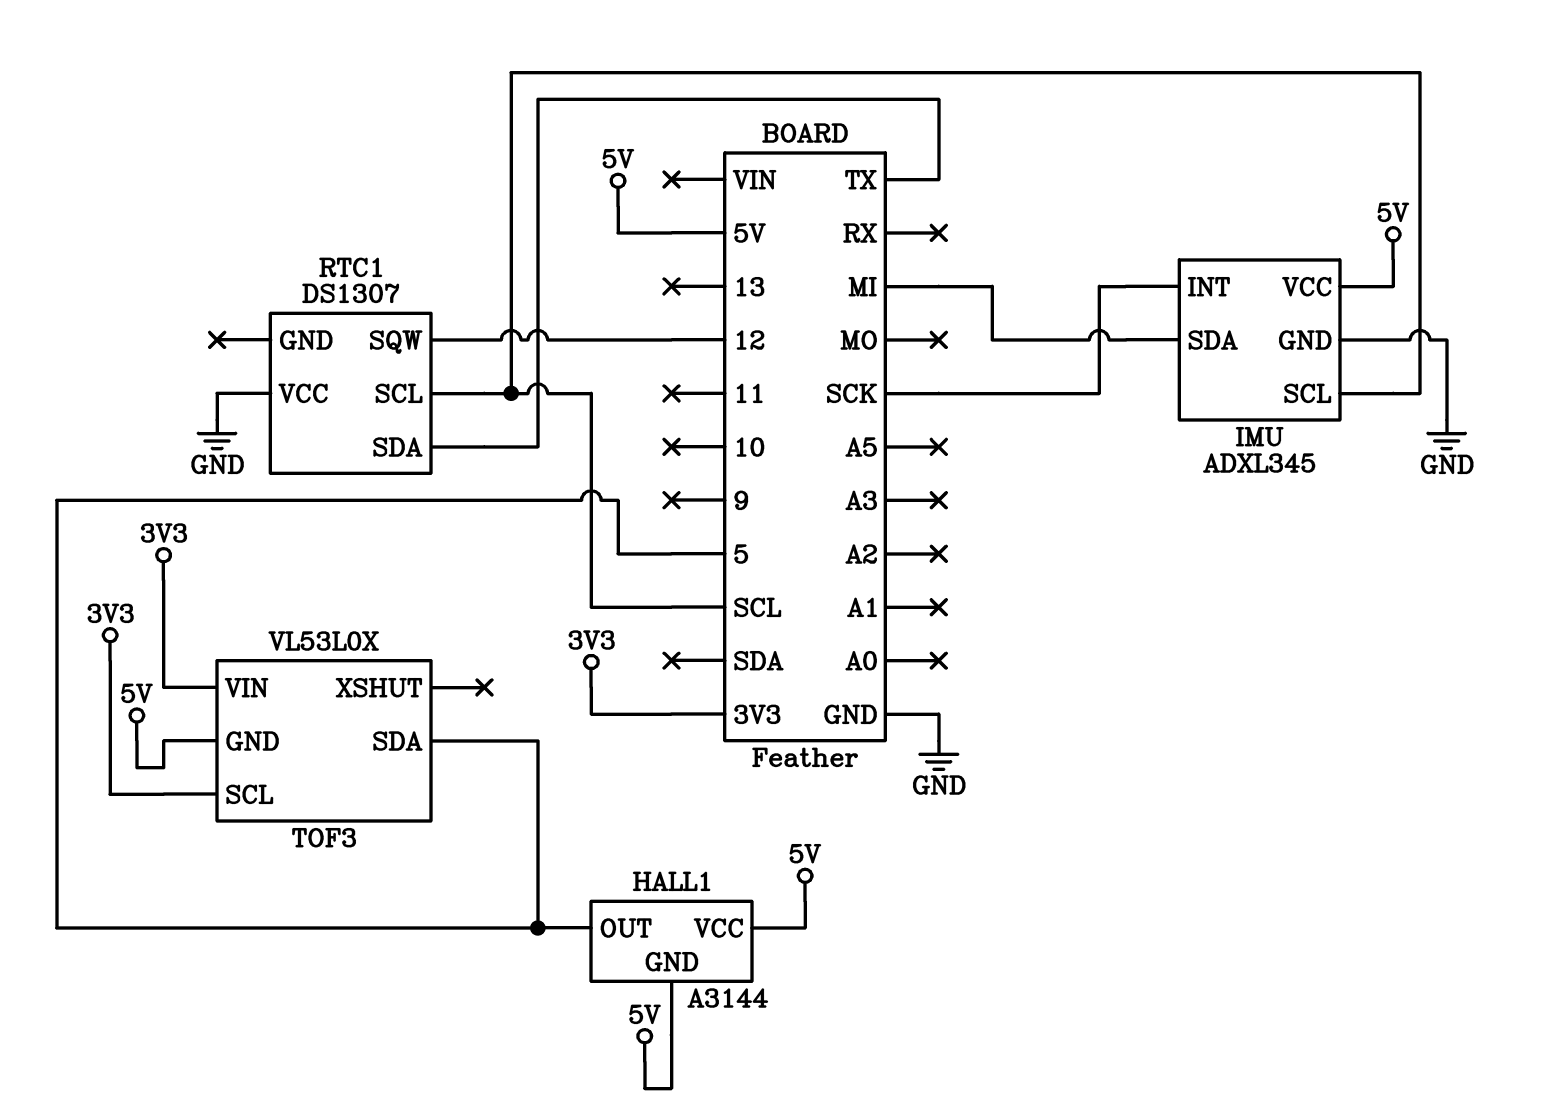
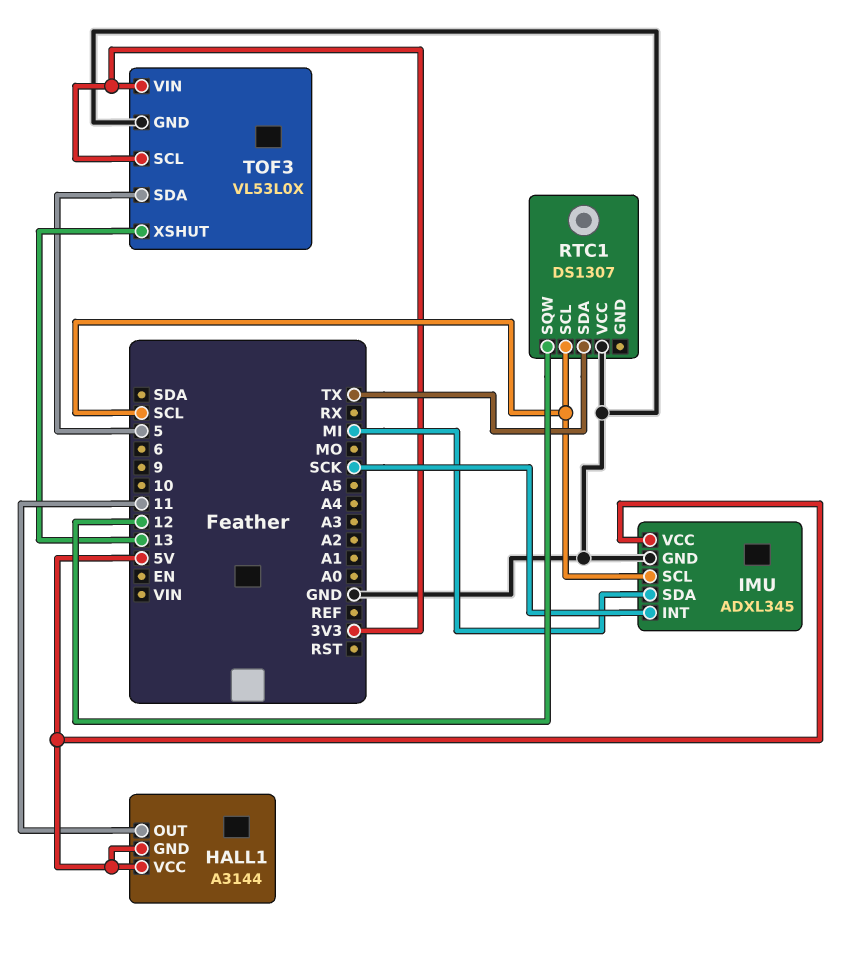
HALL1 pin OUT: 5 -> 11
TOF3 pin GND: 5V -> GND
TOF3 pin XSHUT: none -> 13

